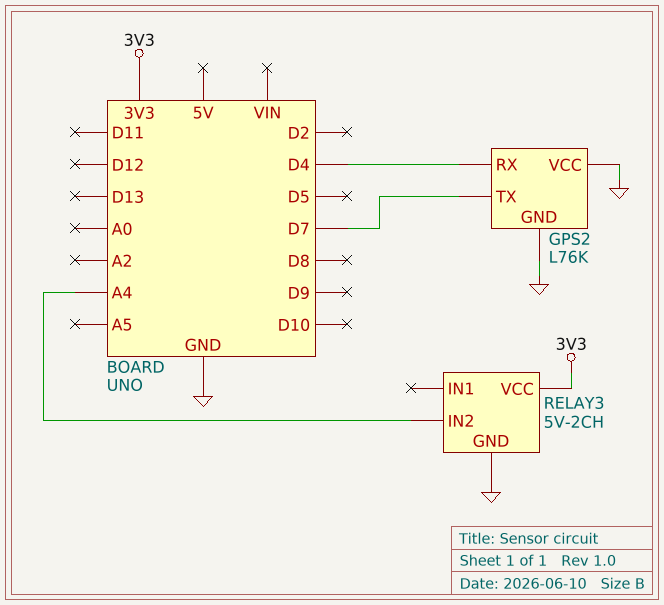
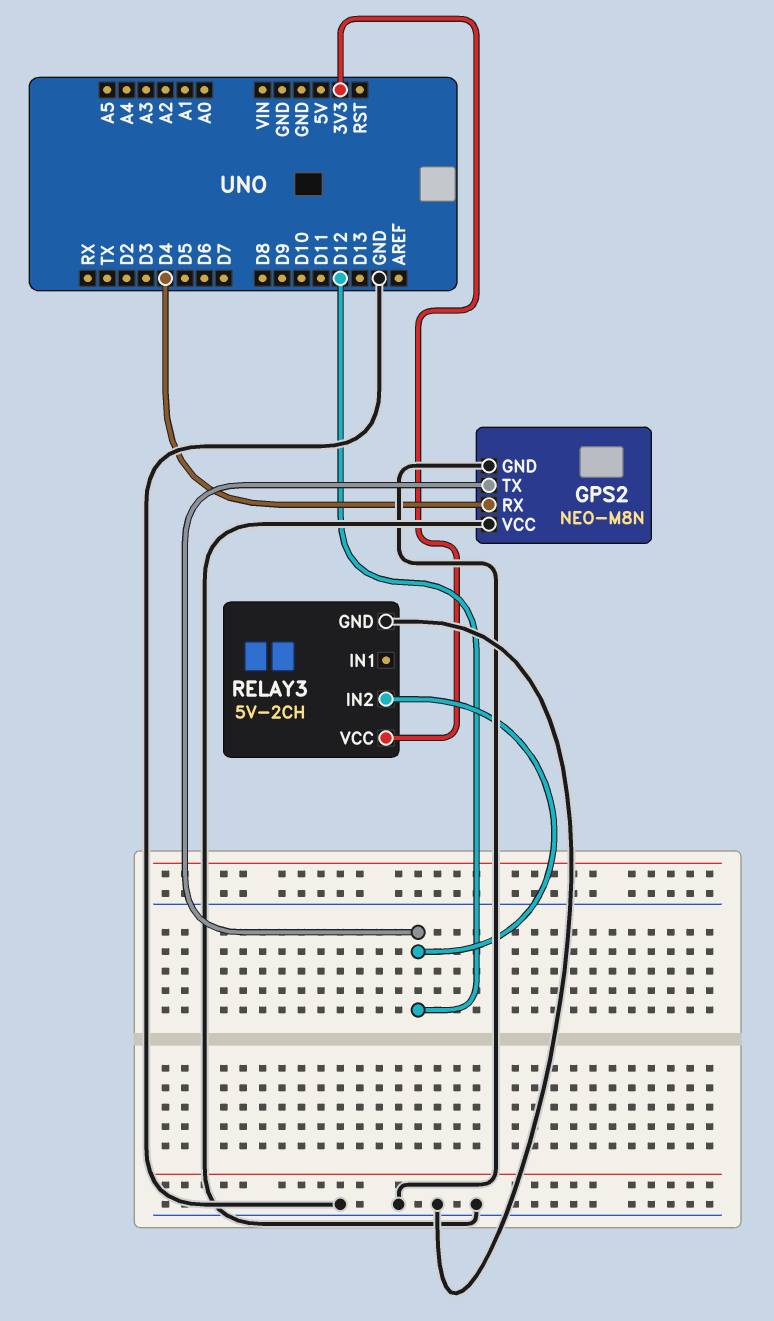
GPS2: L76K -> NEO-M8N
GPS2 pin TX: D7 -> D12
RELAY3 pin IN2: A4 -> D12

